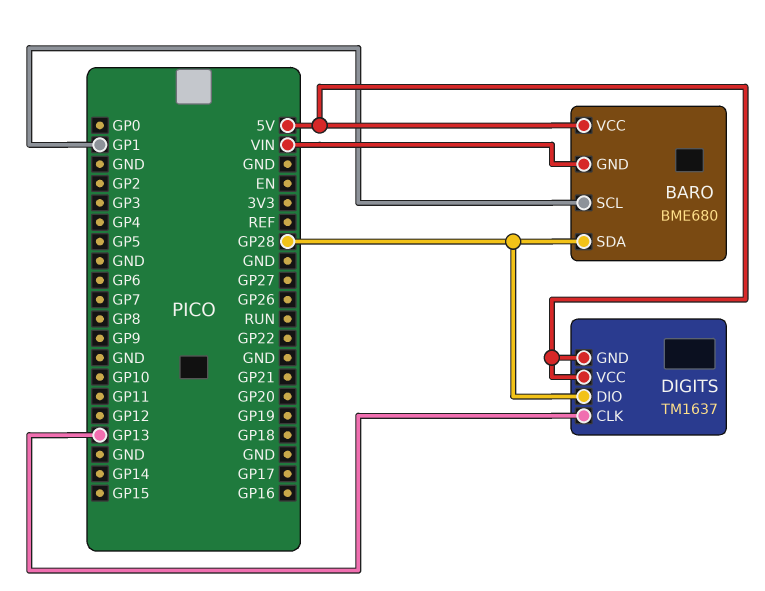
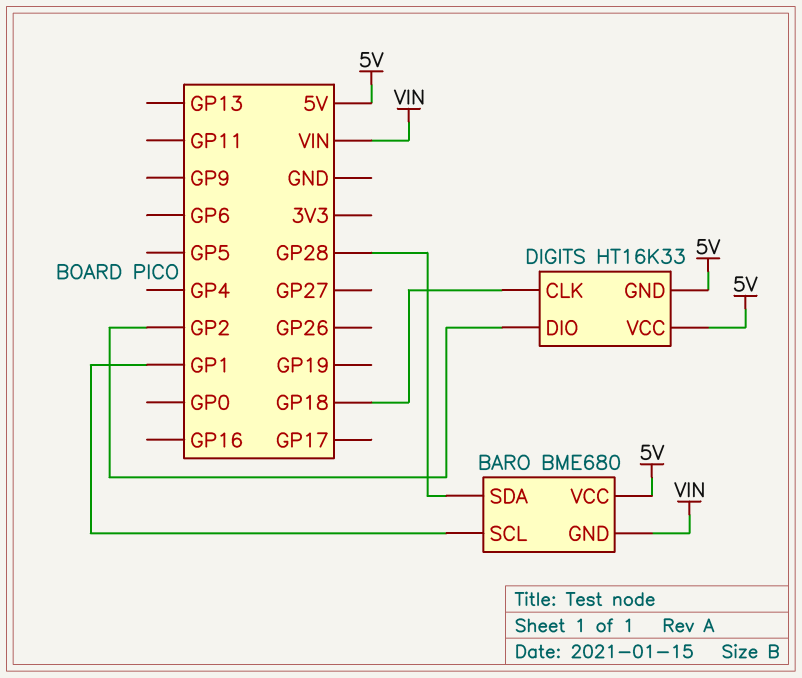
DIGITS: TM1637 -> HT16K33
DIGITS pin CLK: GP13 -> GP18
DIGITS pin DIO: GP28 -> GP2

